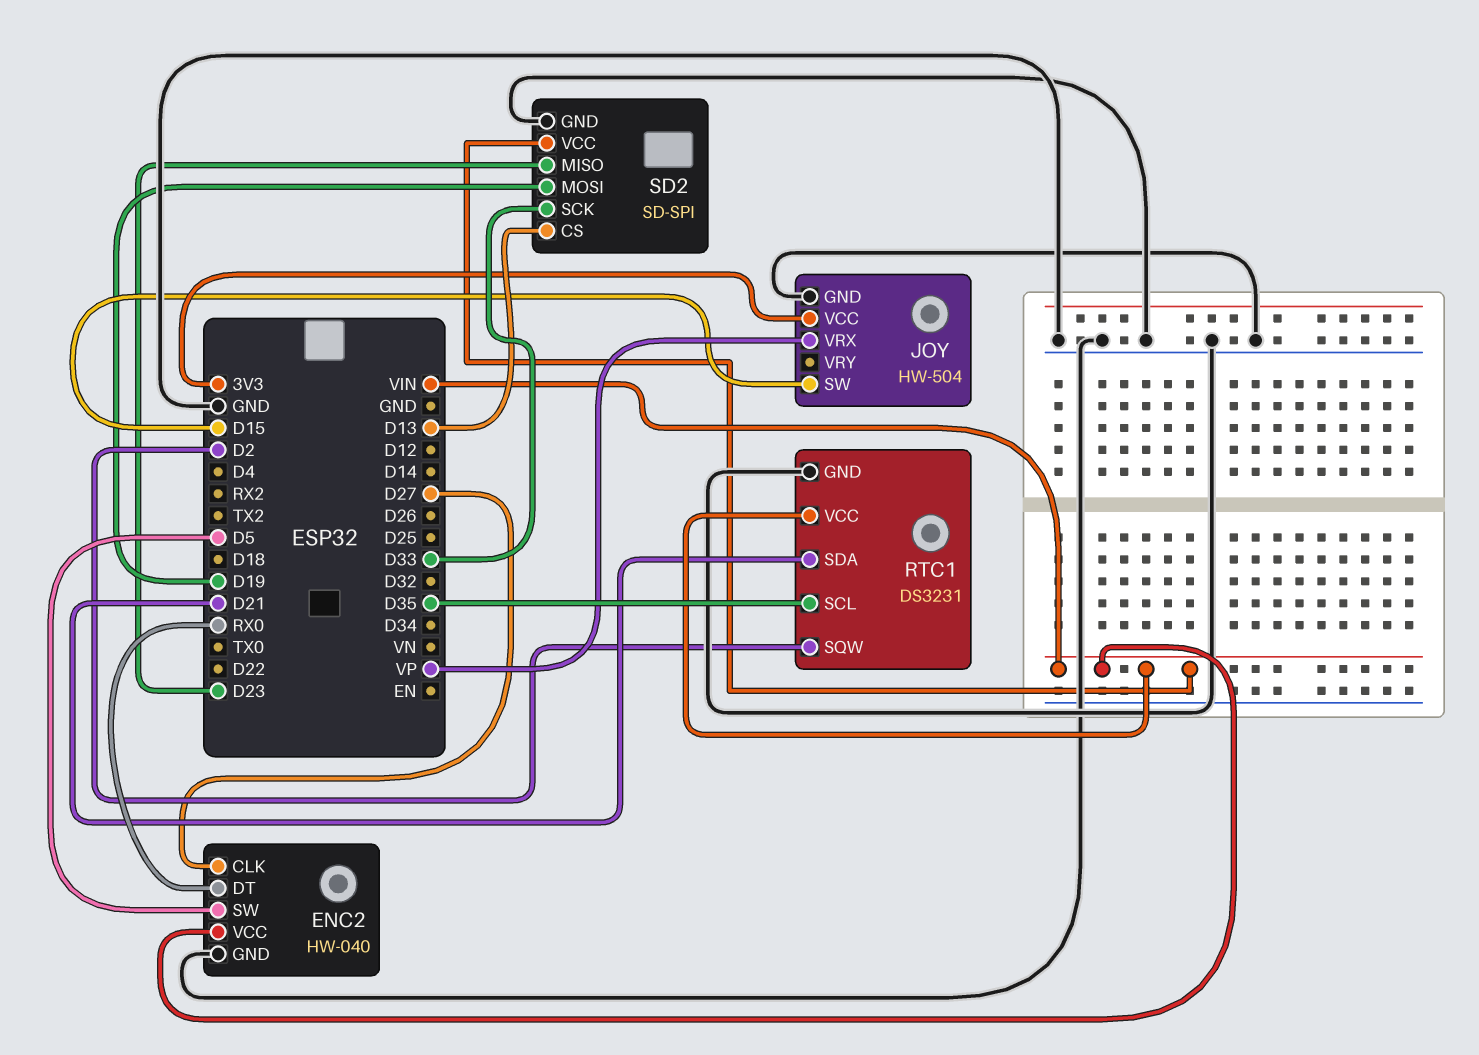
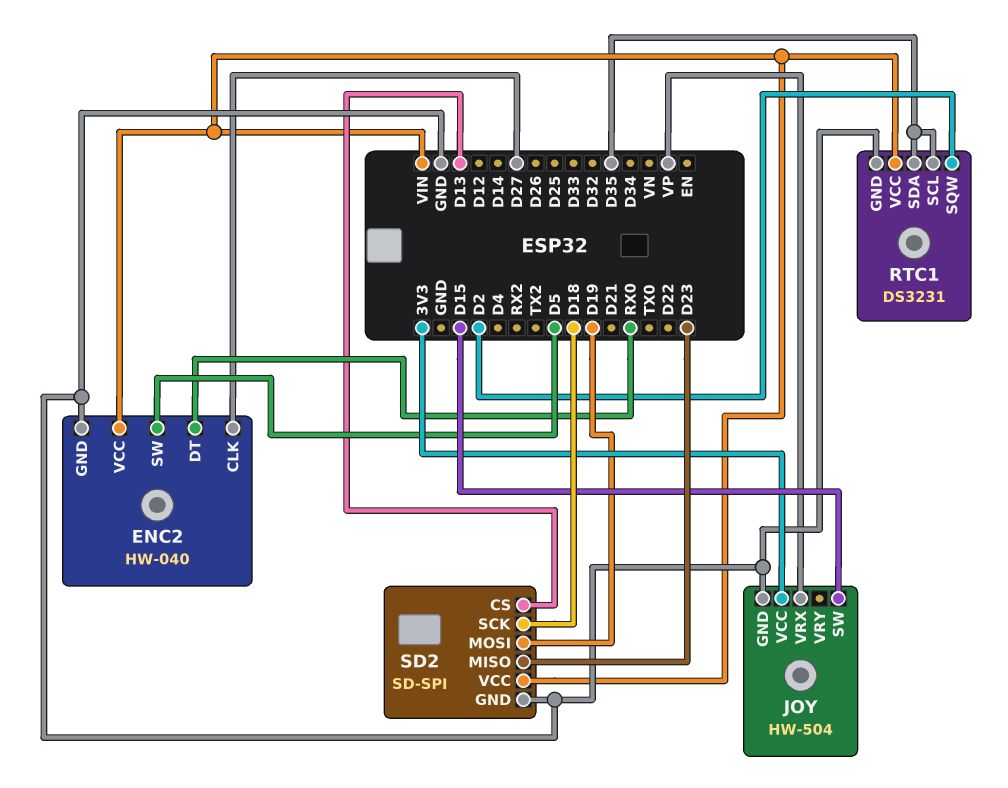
RTC1 pin SDA: D21 -> D35
SD2 pin SCK: D33 -> D18

